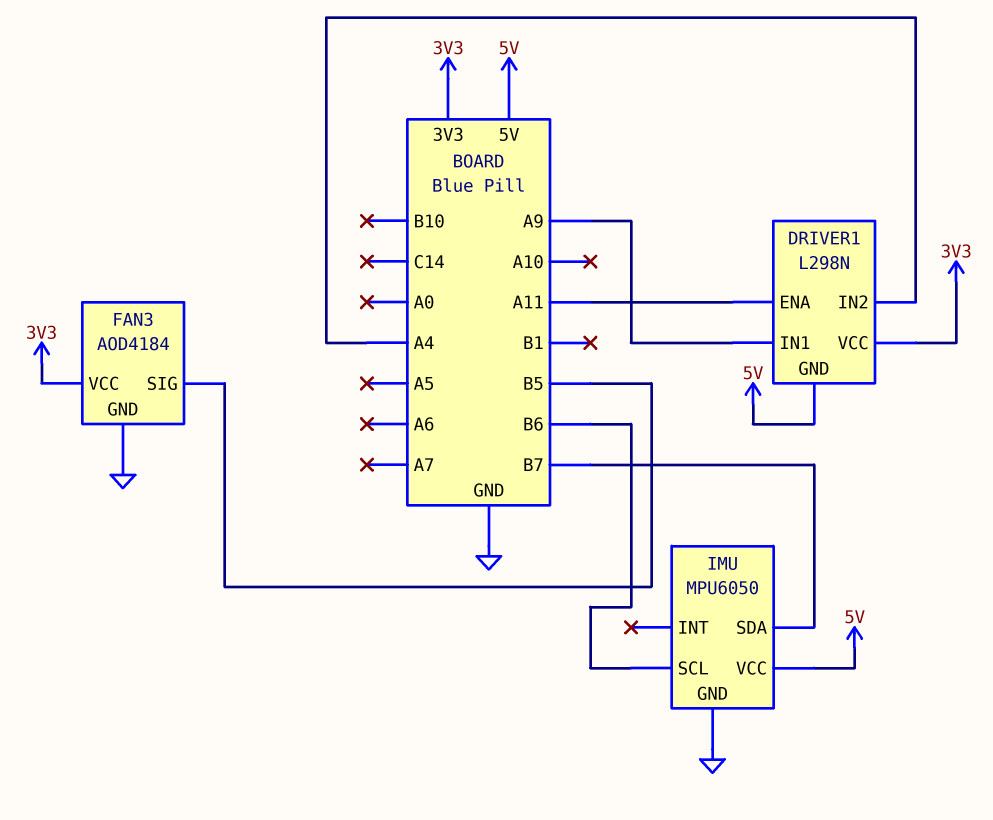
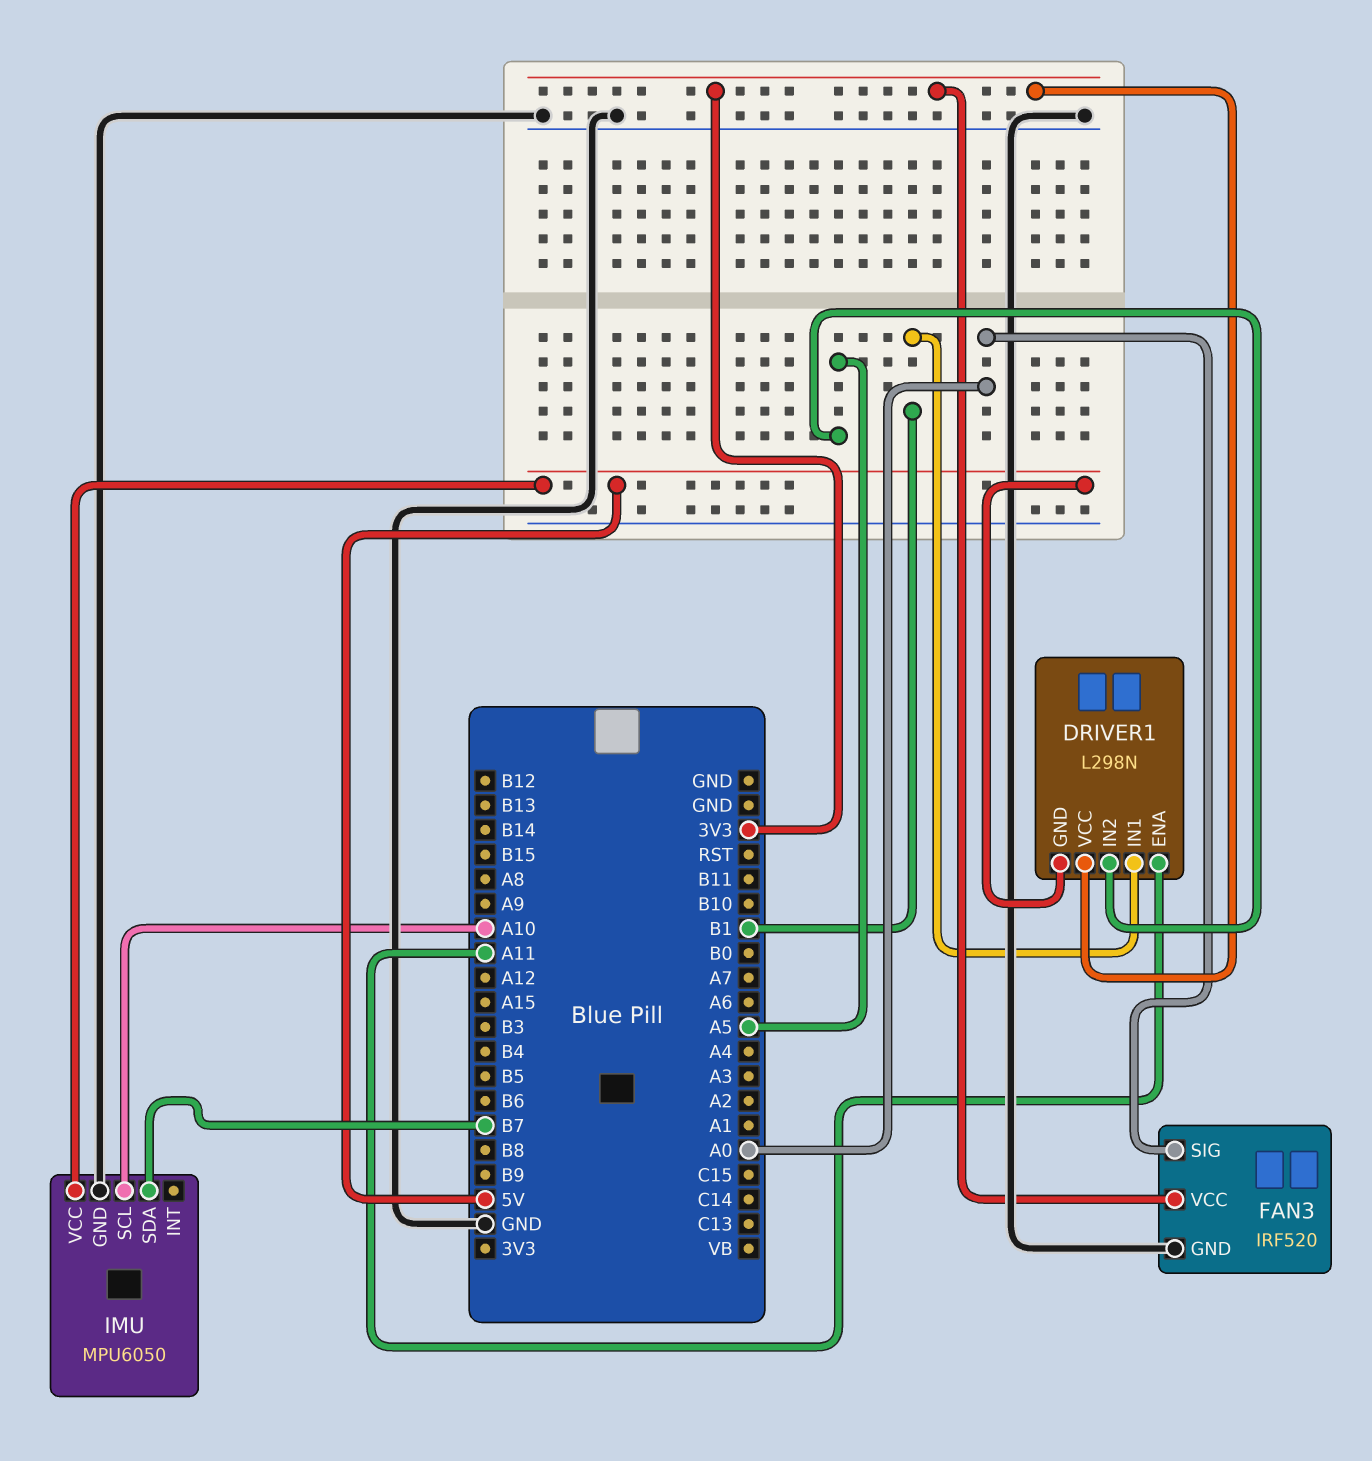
DRIVER1 pin IN1: A9 -> B1
DRIVER1 pin IN2: A4 -> A5
FAN3: AOD4184 -> IRF520
FAN3 pin SIG: B5 -> A0
IMU pin SCL: B6 -> A10

